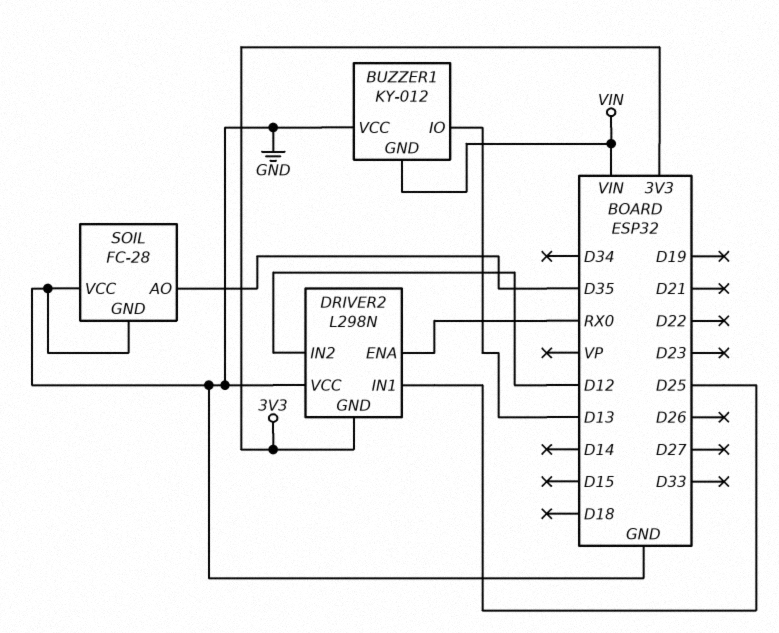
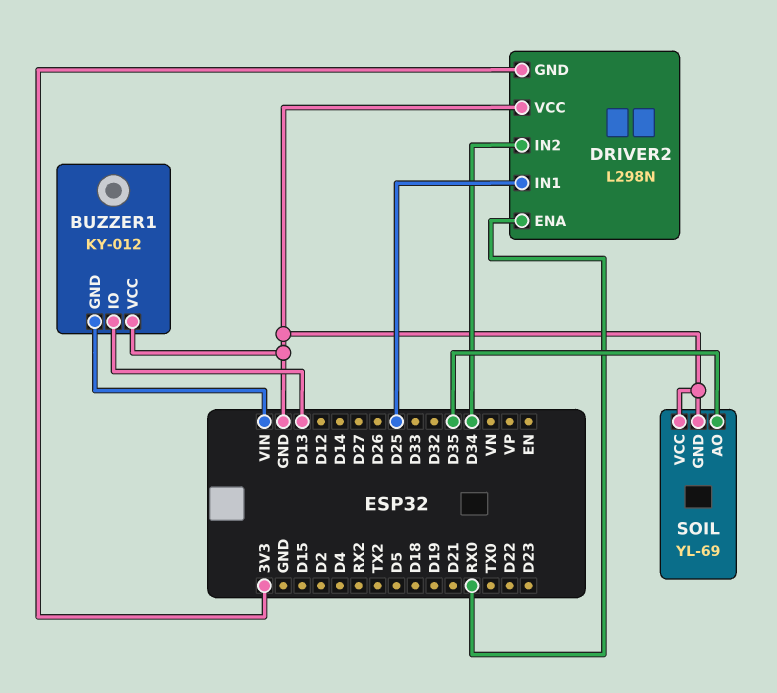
DRIVER2 pin IN2: D12 -> D34
SOIL: FC-28 -> YL-69

